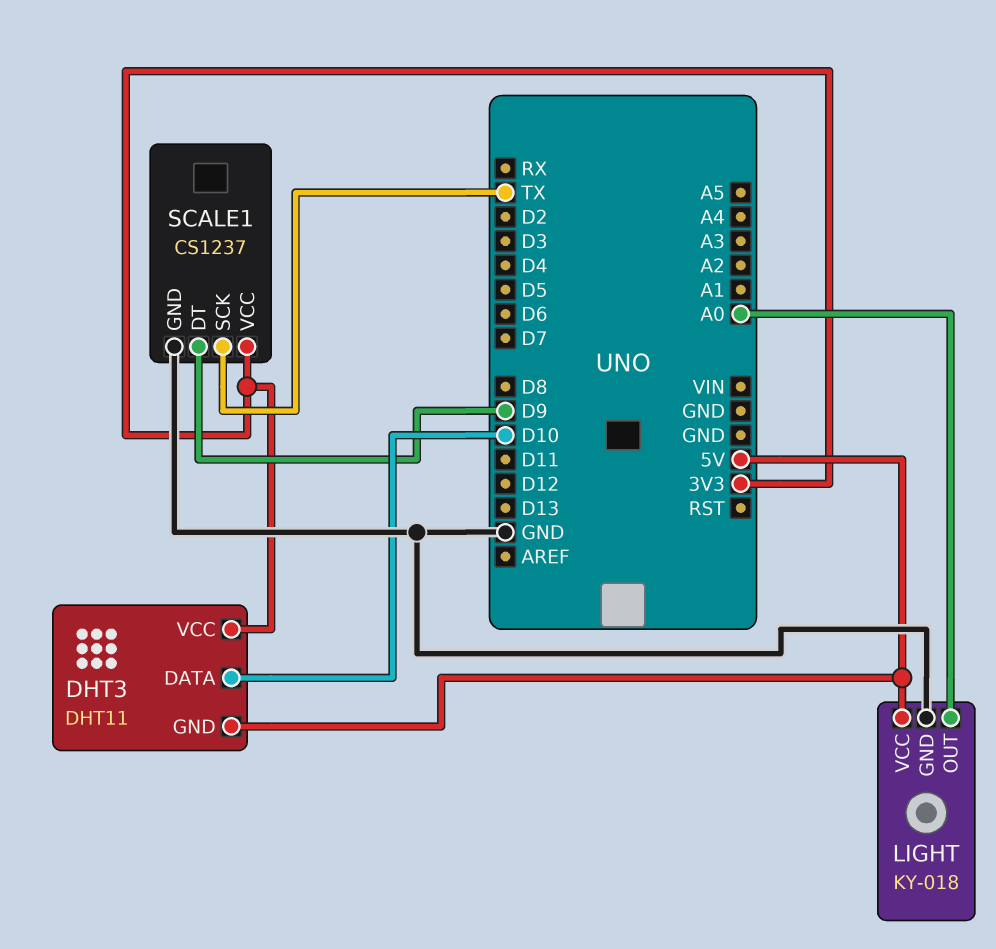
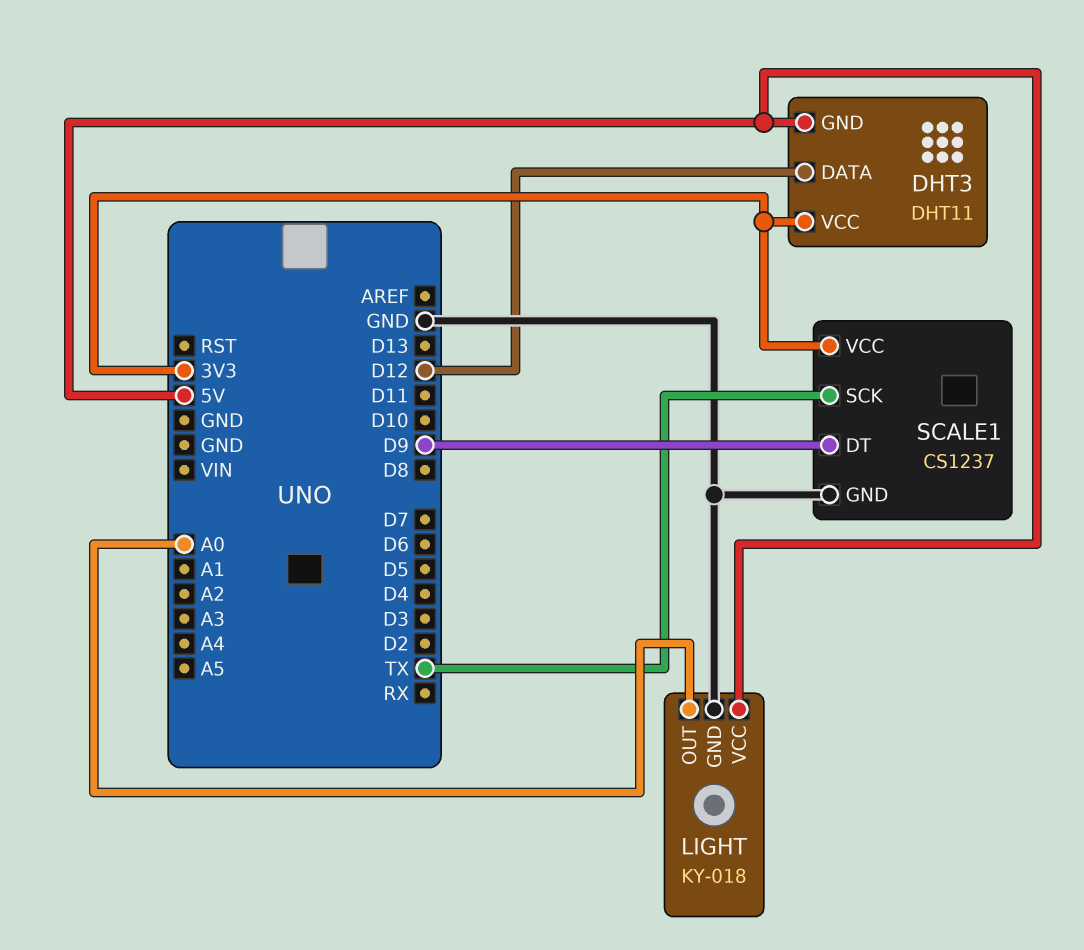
DHT3 pin DATA: D10 -> D12

